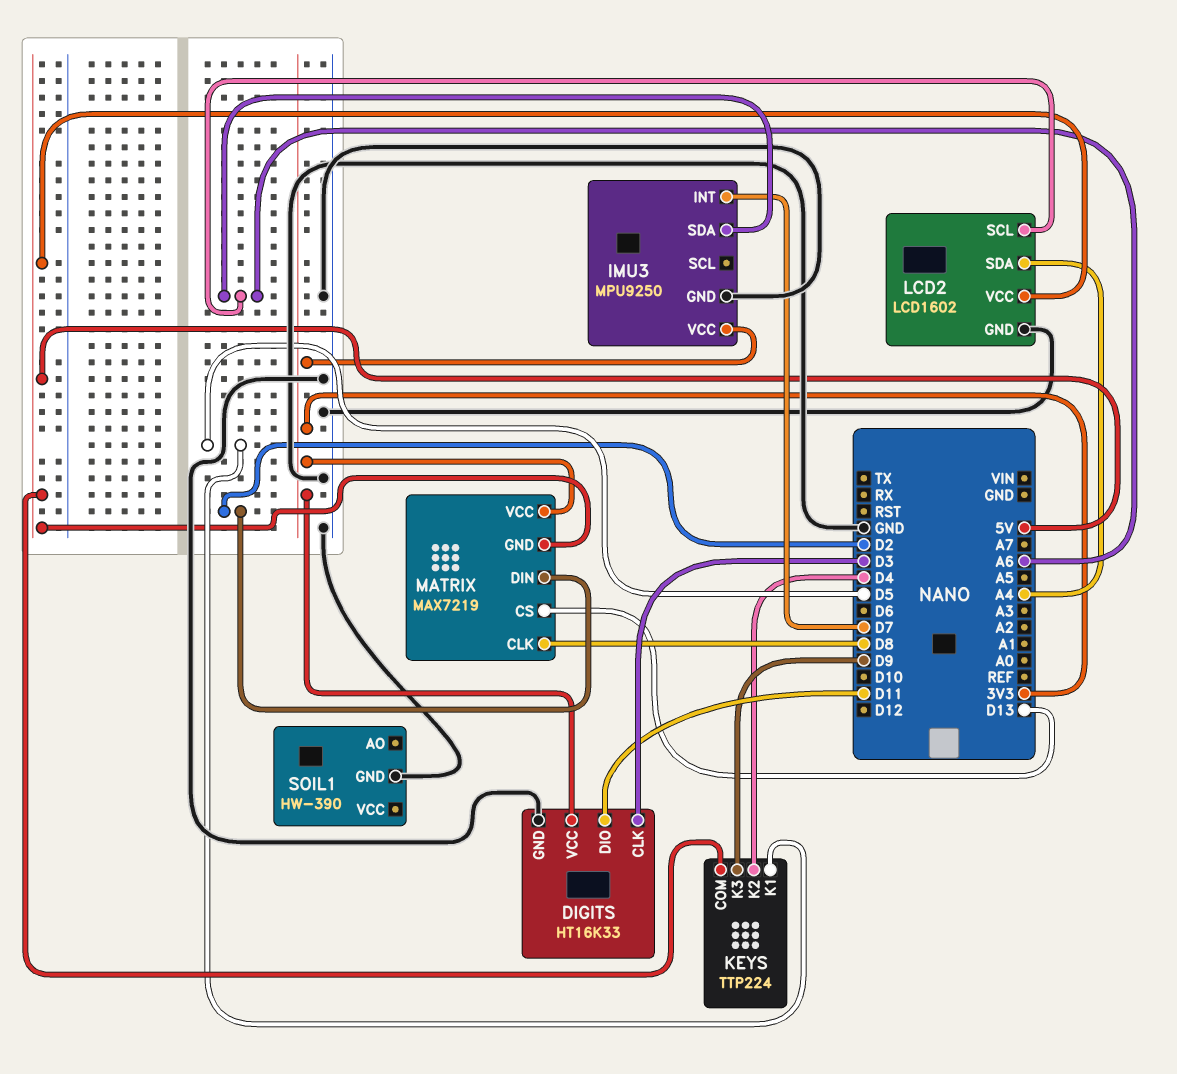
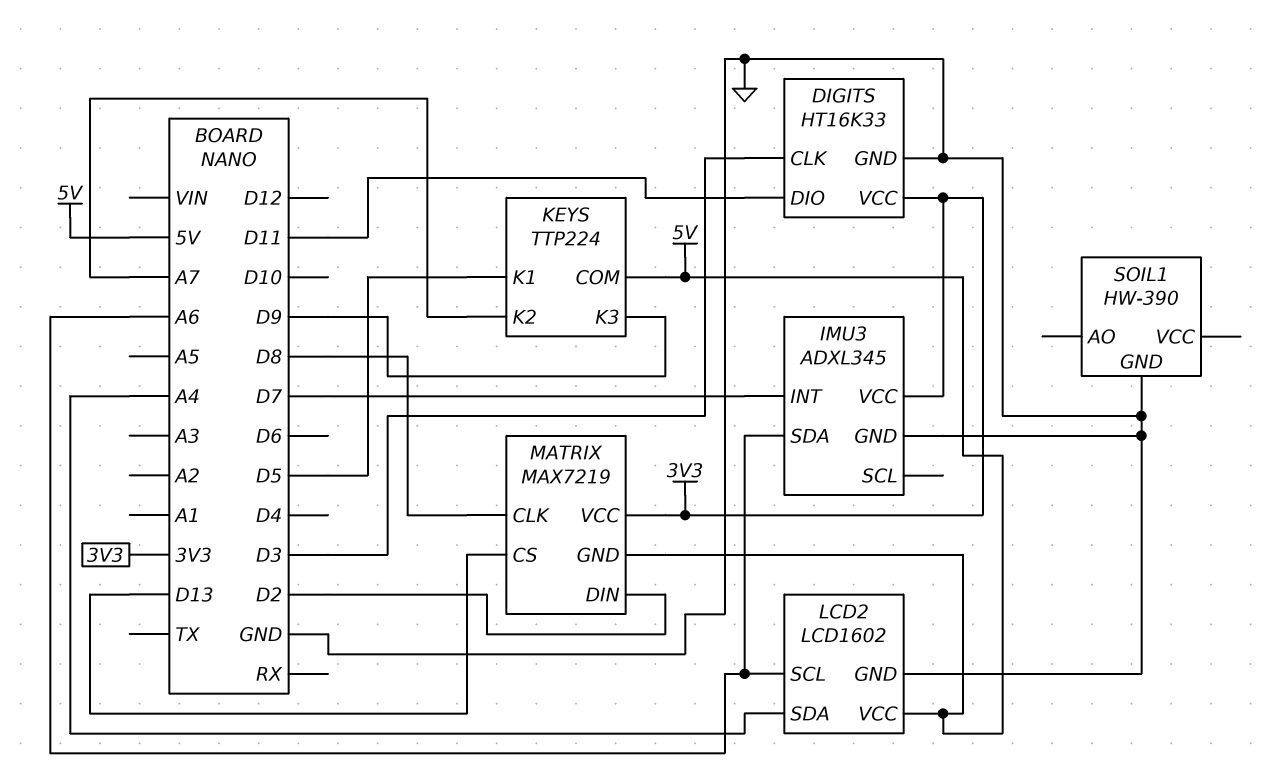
IMU3: MPU9250 -> ADXL345
KEYS pin K2: D4 -> A7

